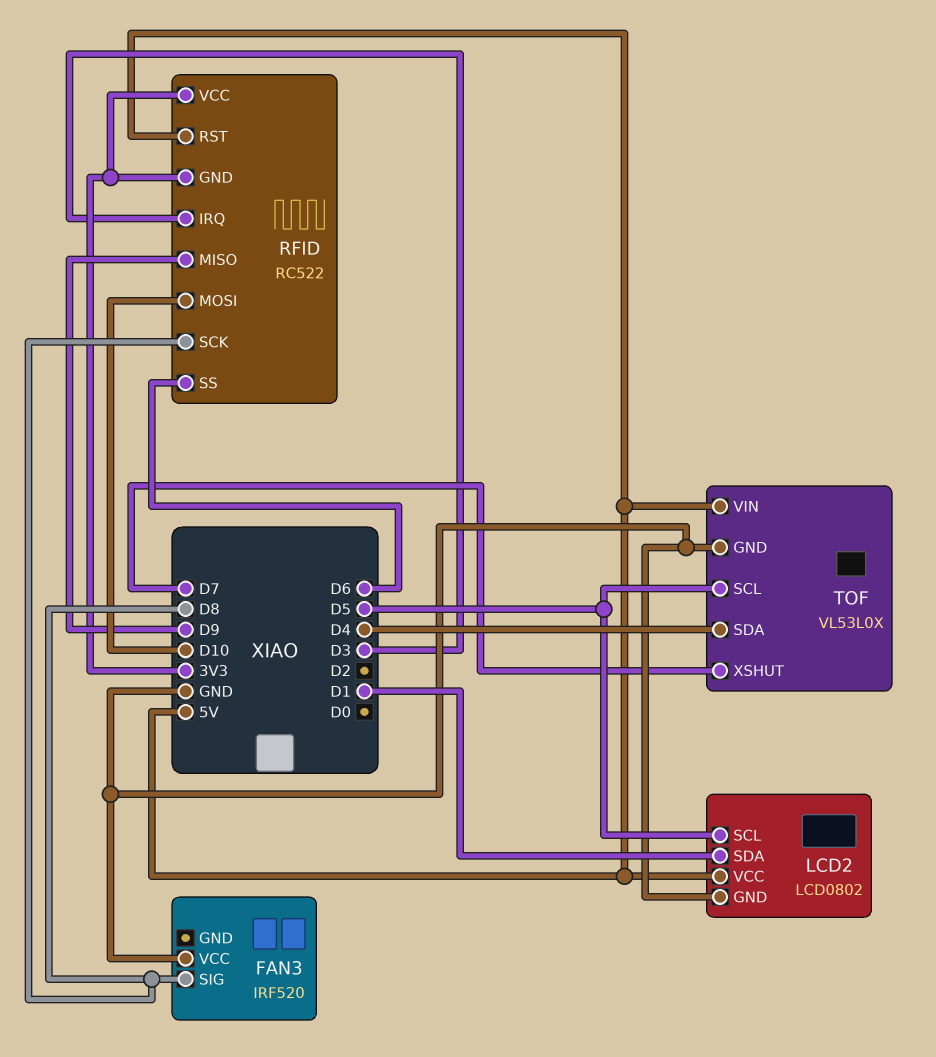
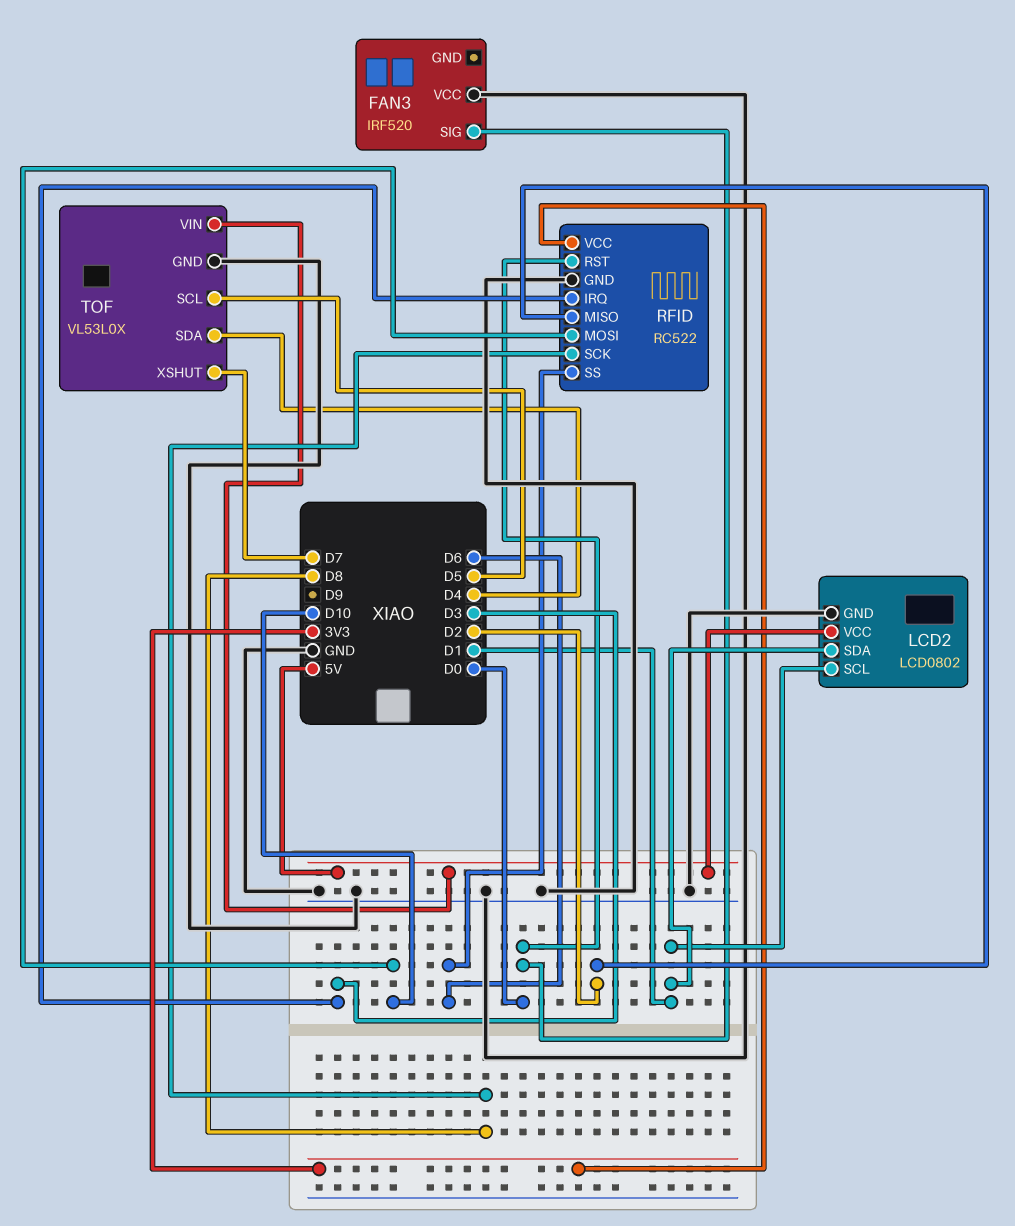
FAN3 pin SIG: D8 -> D0
LCD2 pin SCL: D5 -> D1
RFID pin GND: 3V3 -> GND
RFID pin MISO: D9 -> D2
RFID pin RST: 5V -> D0

